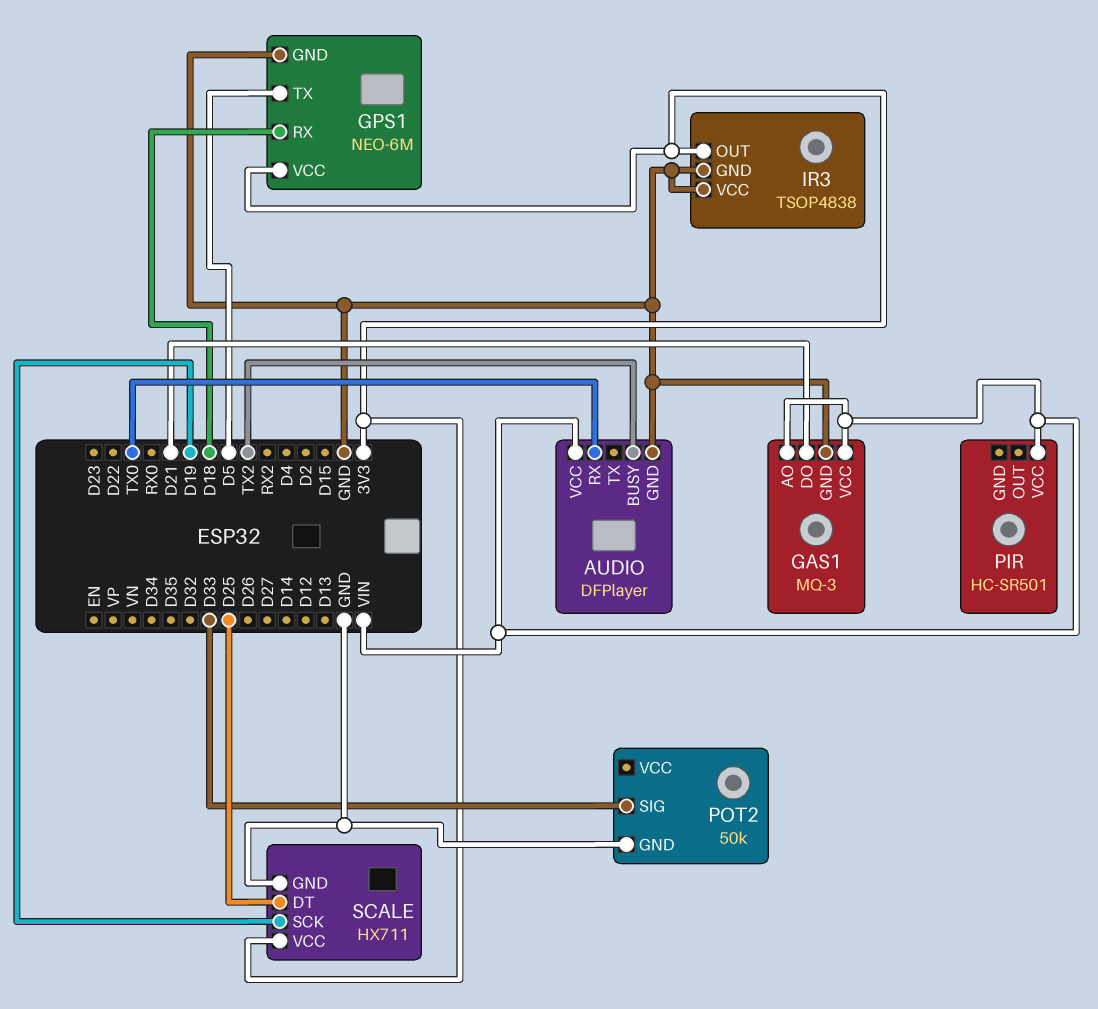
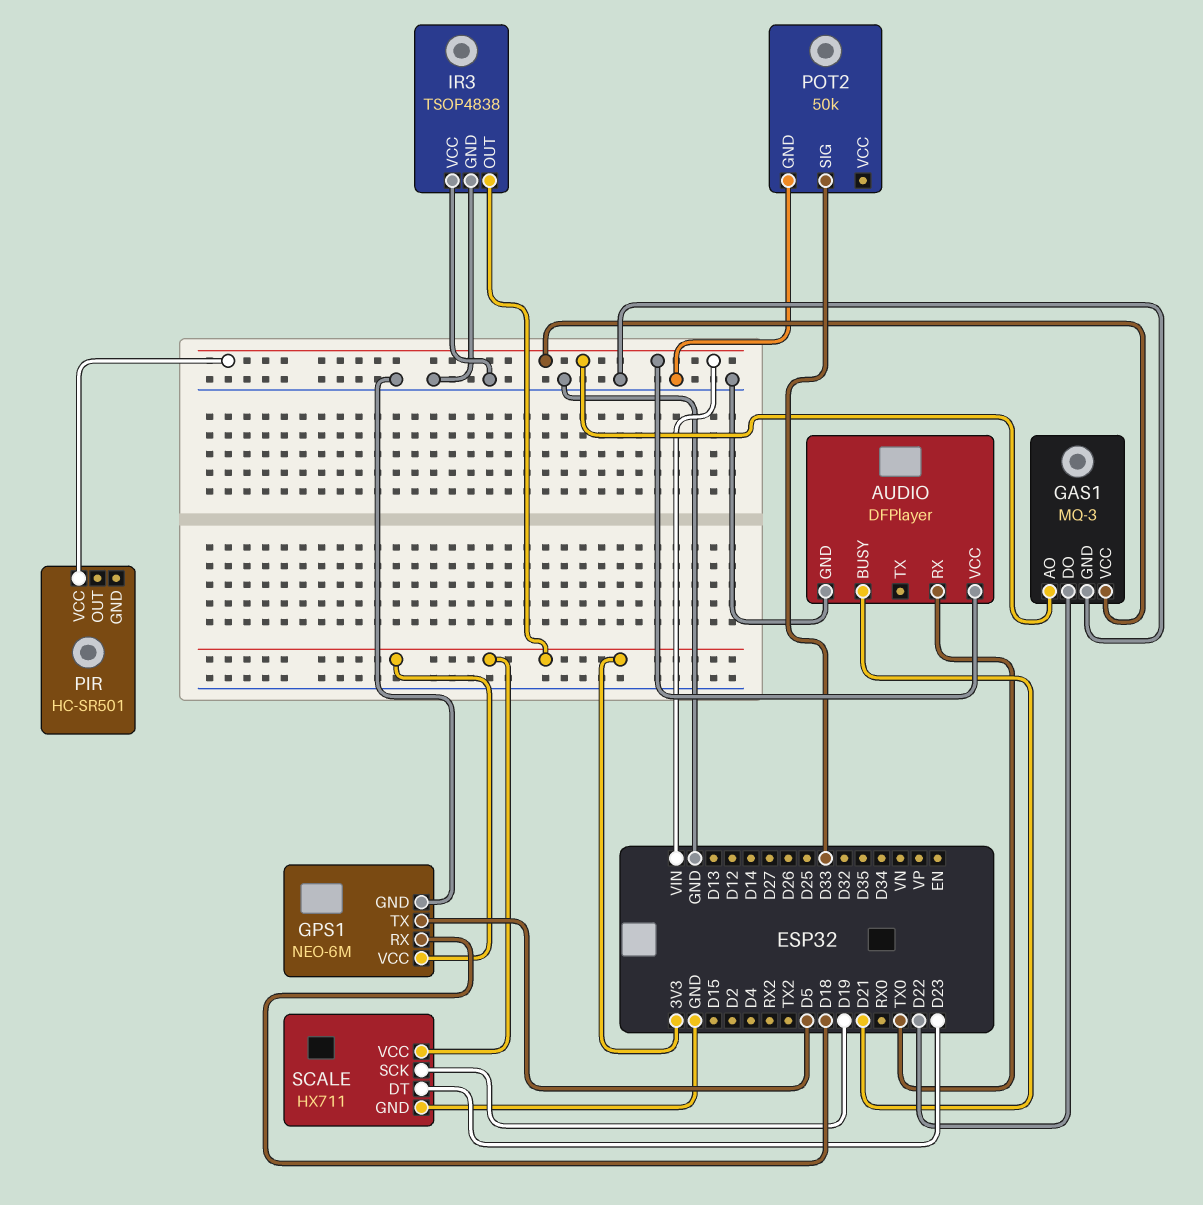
AUDIO pin BUSY: TX2 -> D21
GAS1 pin DO: D21 -> D22
SCALE pin DT: D25 -> D23

